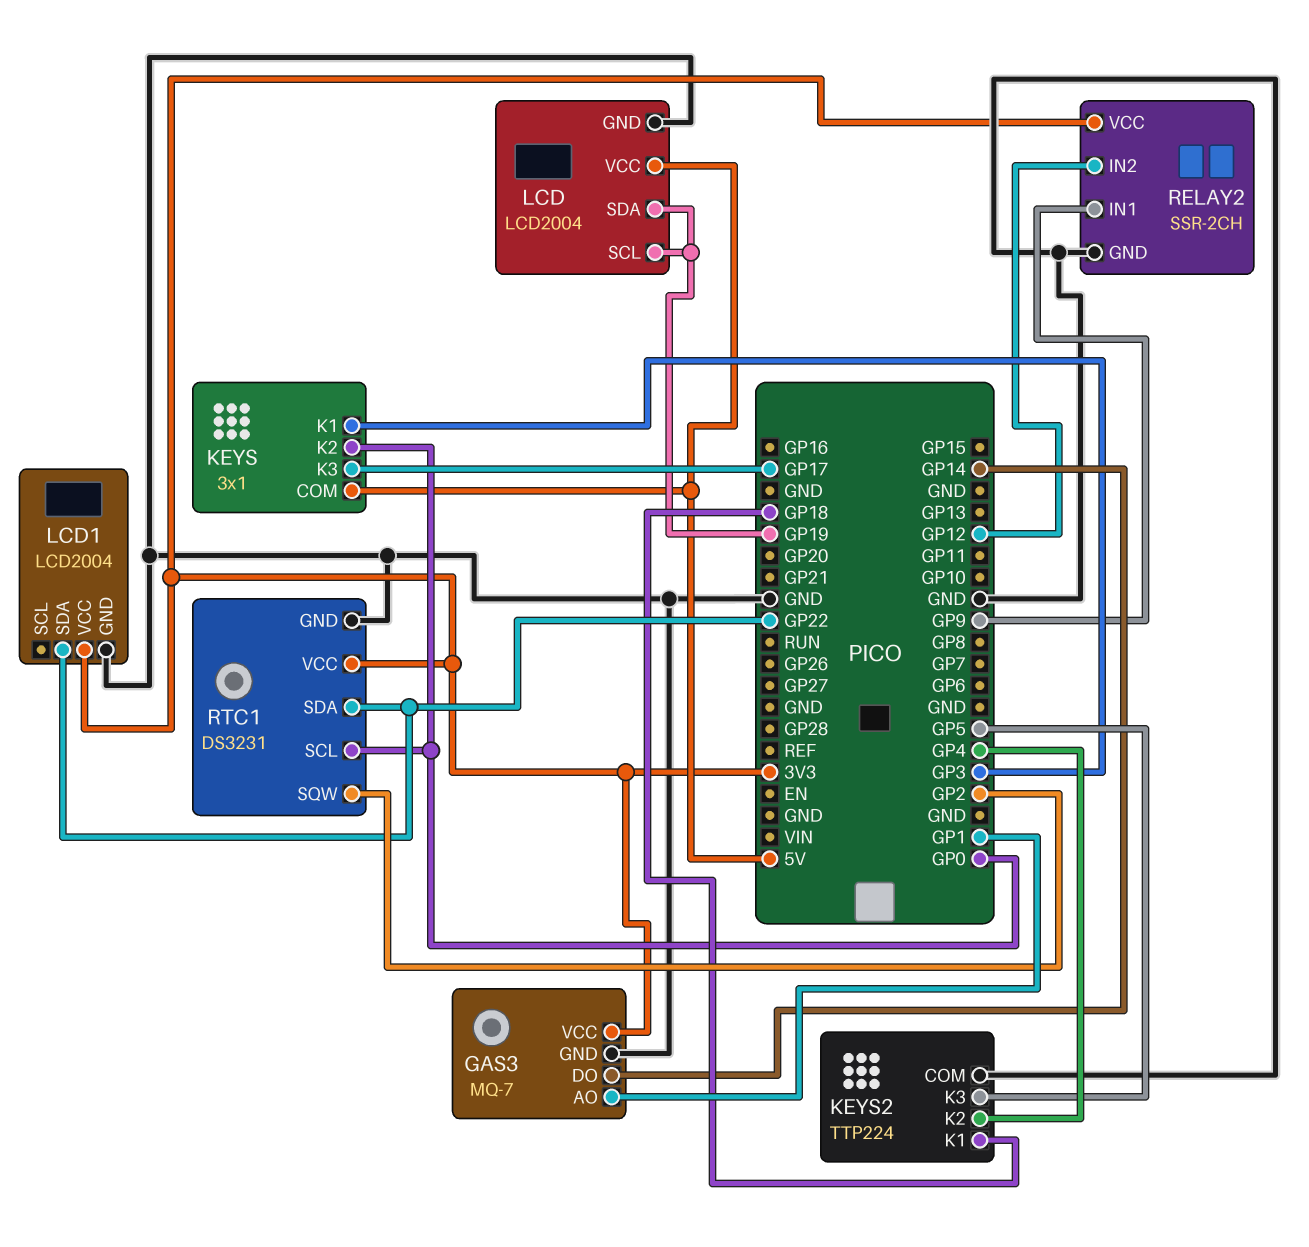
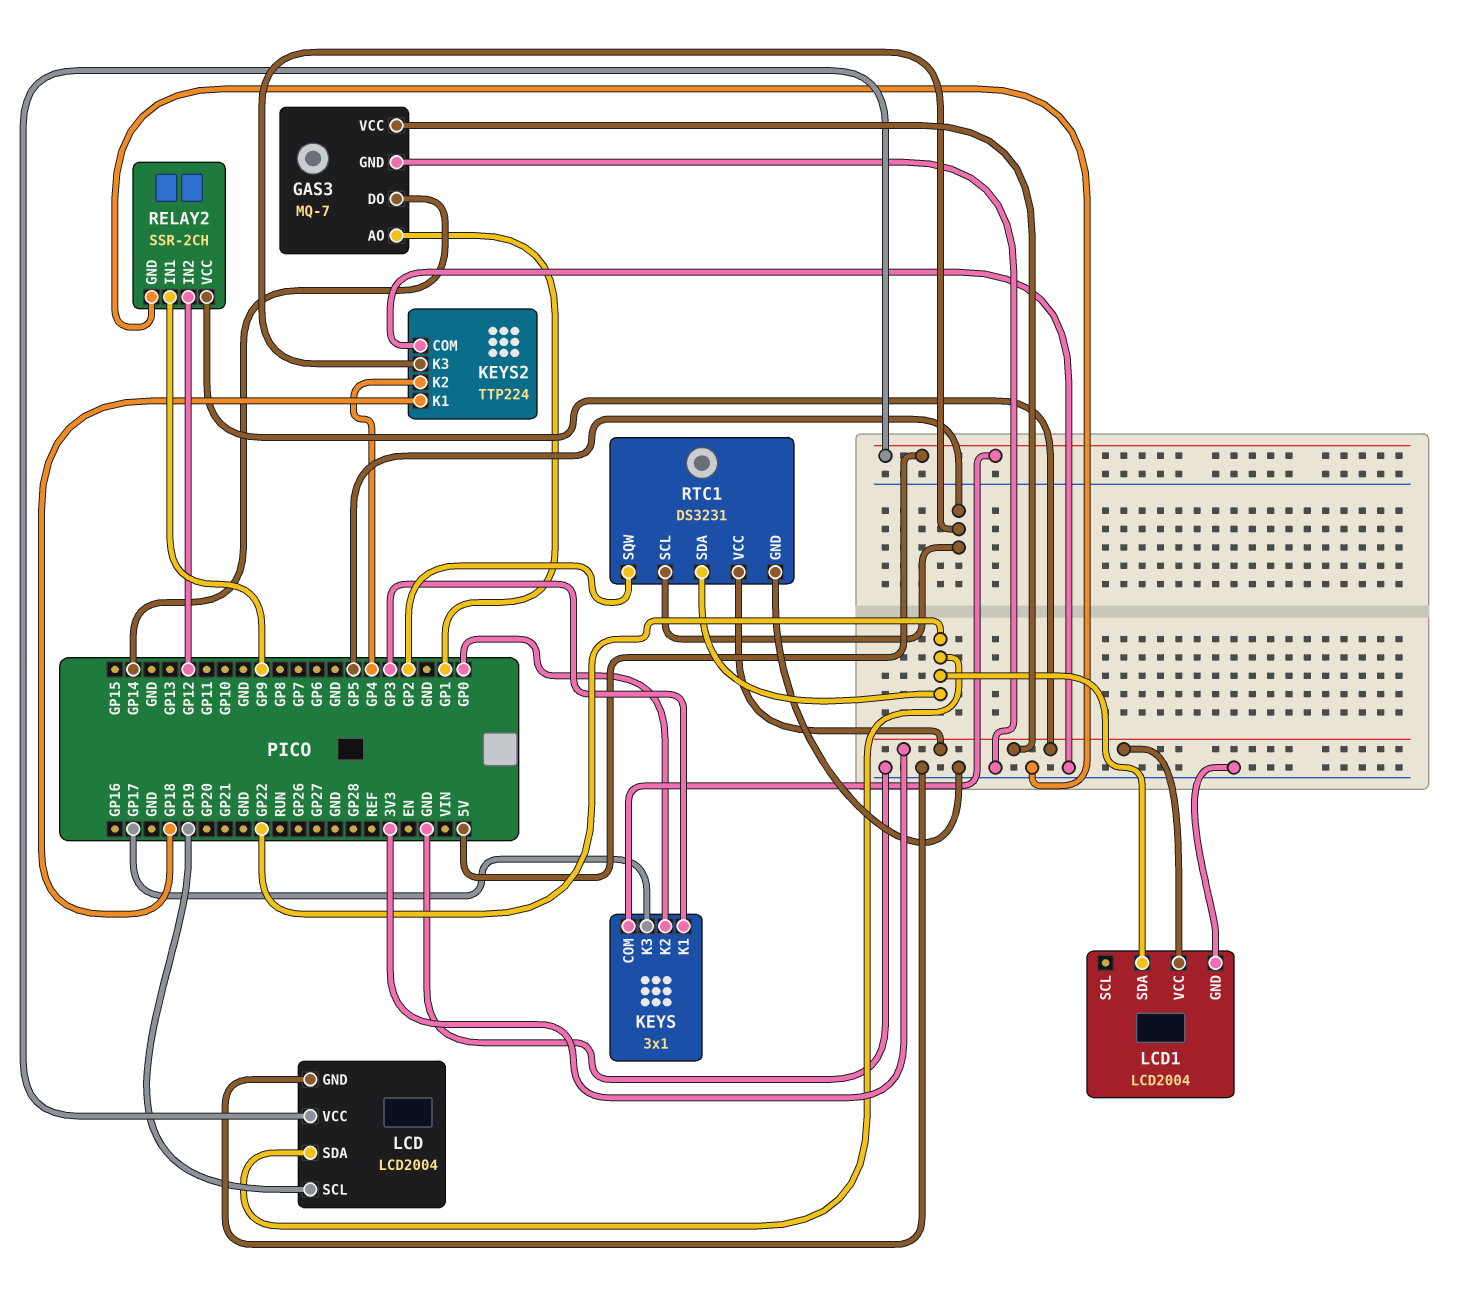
LCD pin SDA: GP19 -> GP22
RTC1 pin SCL: GP0 -> GP5

